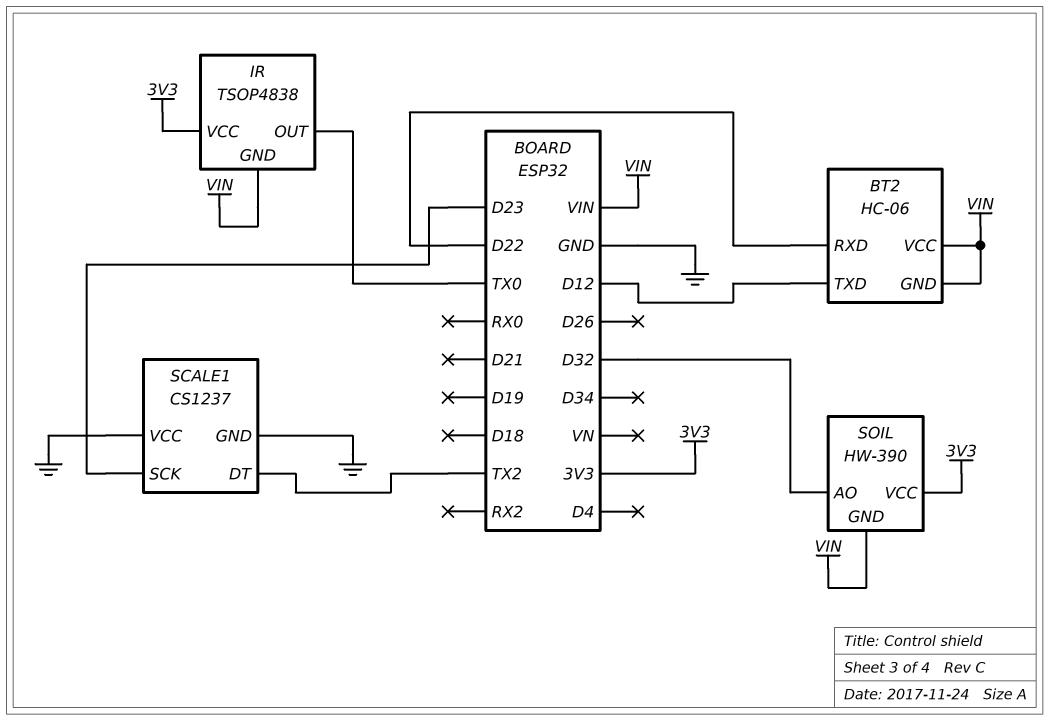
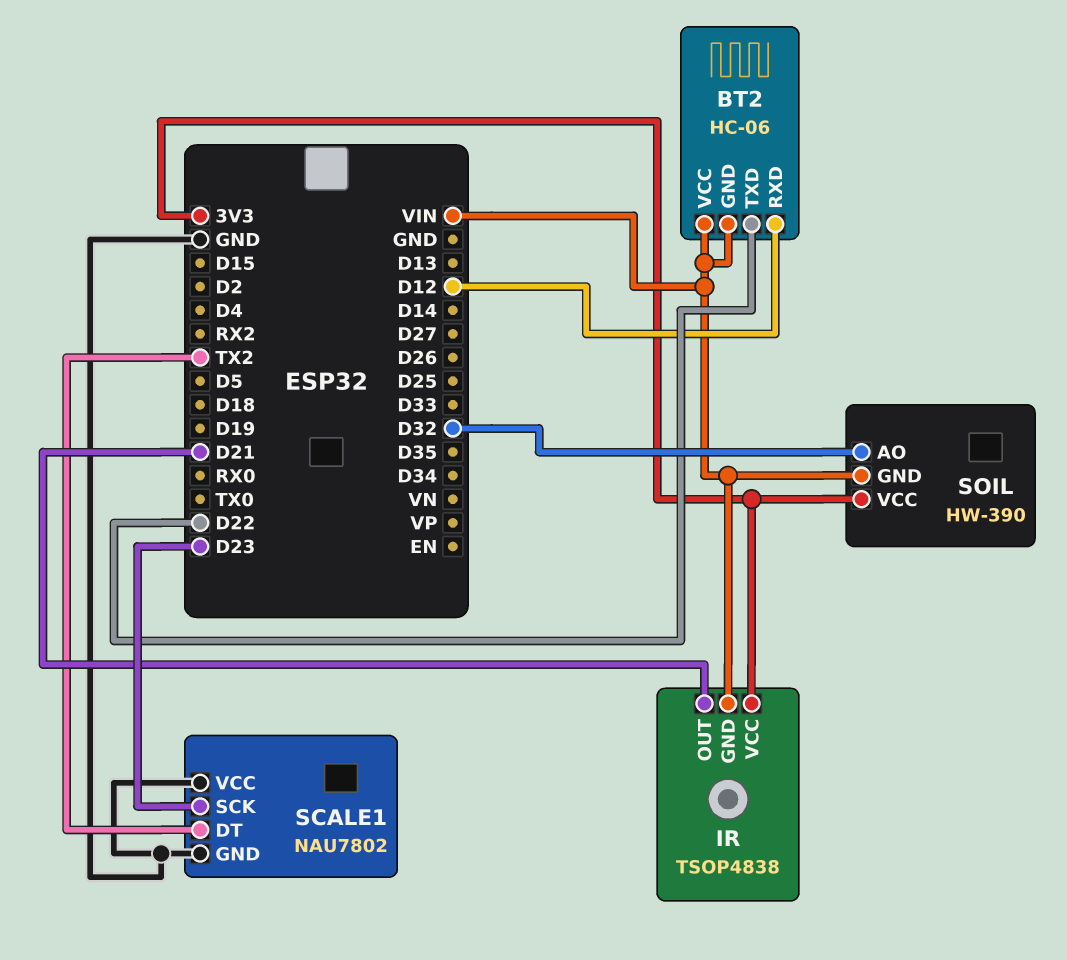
BT2 pin RXD: D22 -> D12
BT2 pin TXD: D12 -> D22
IR pin OUT: TX0 -> D21
SCALE1: CS1237 -> NAU7802

